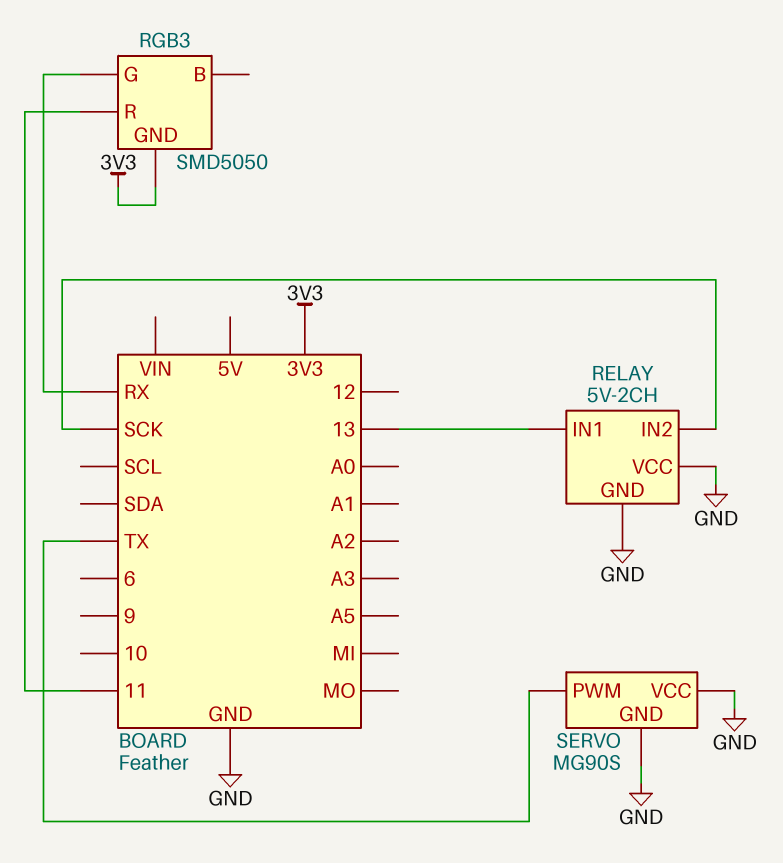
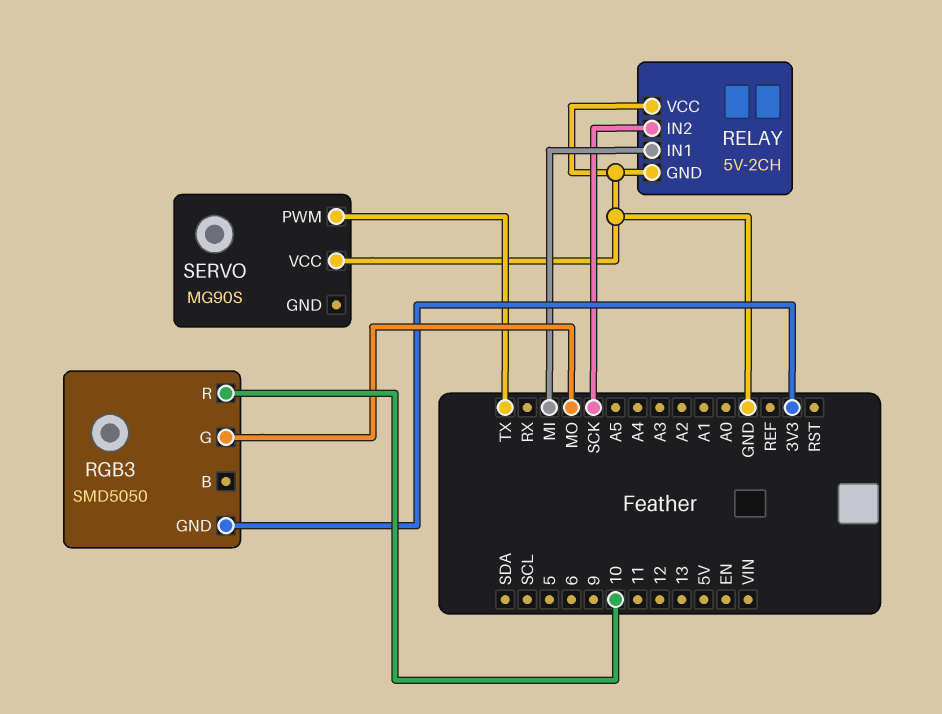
RELAY pin IN1: 13 -> MI
RGB3 pin G: RX -> MO
RGB3 pin R: 11 -> 10
SERVO pin GND: GND -> none

